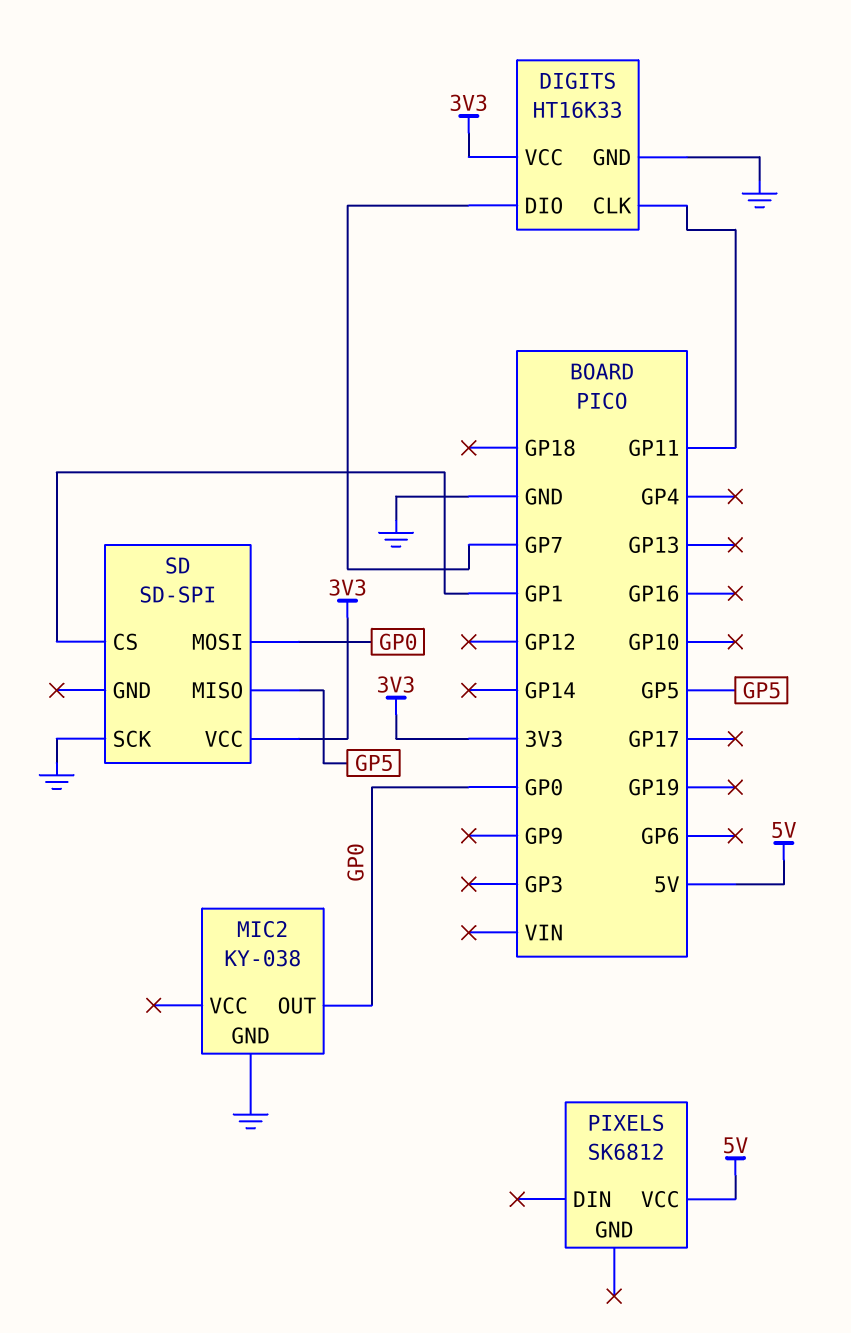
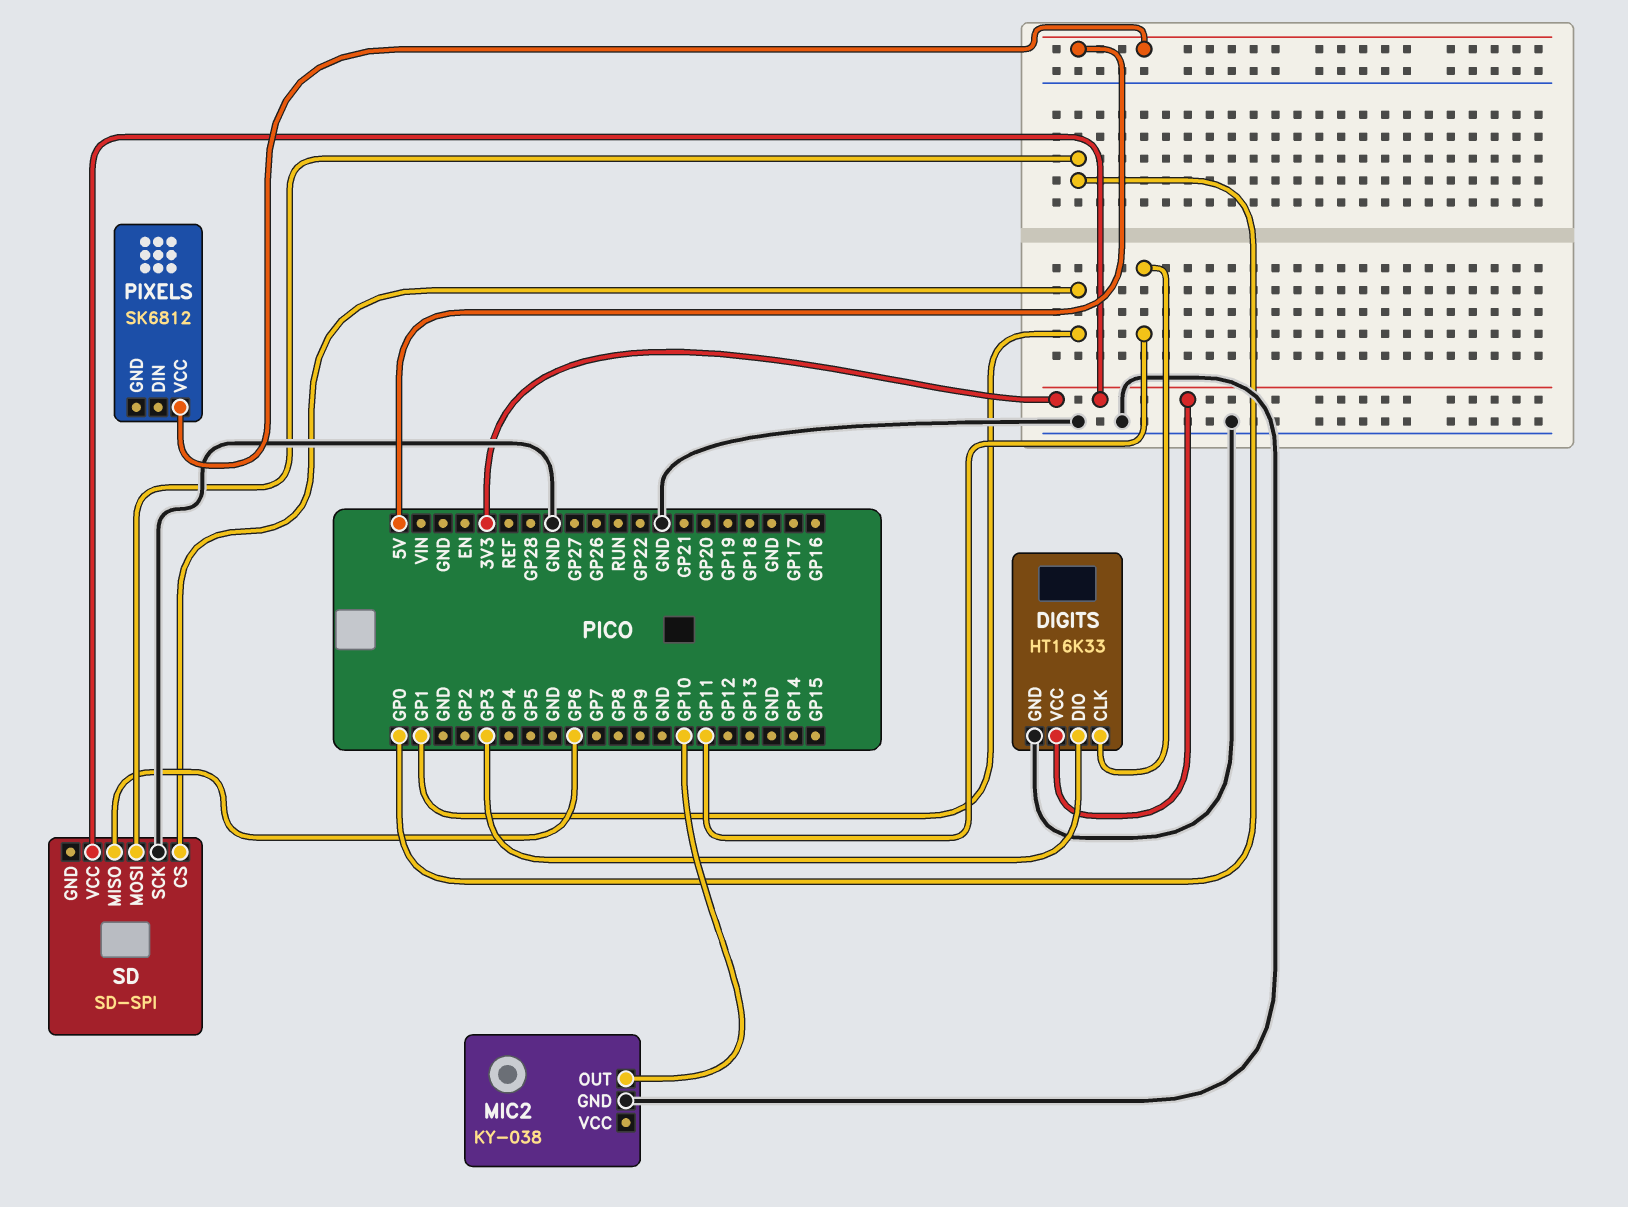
DIGITS pin DIO: GP7 -> GP3
MIC2 pin OUT: GP0 -> GP10
SD pin MISO: GP5 -> GP6

